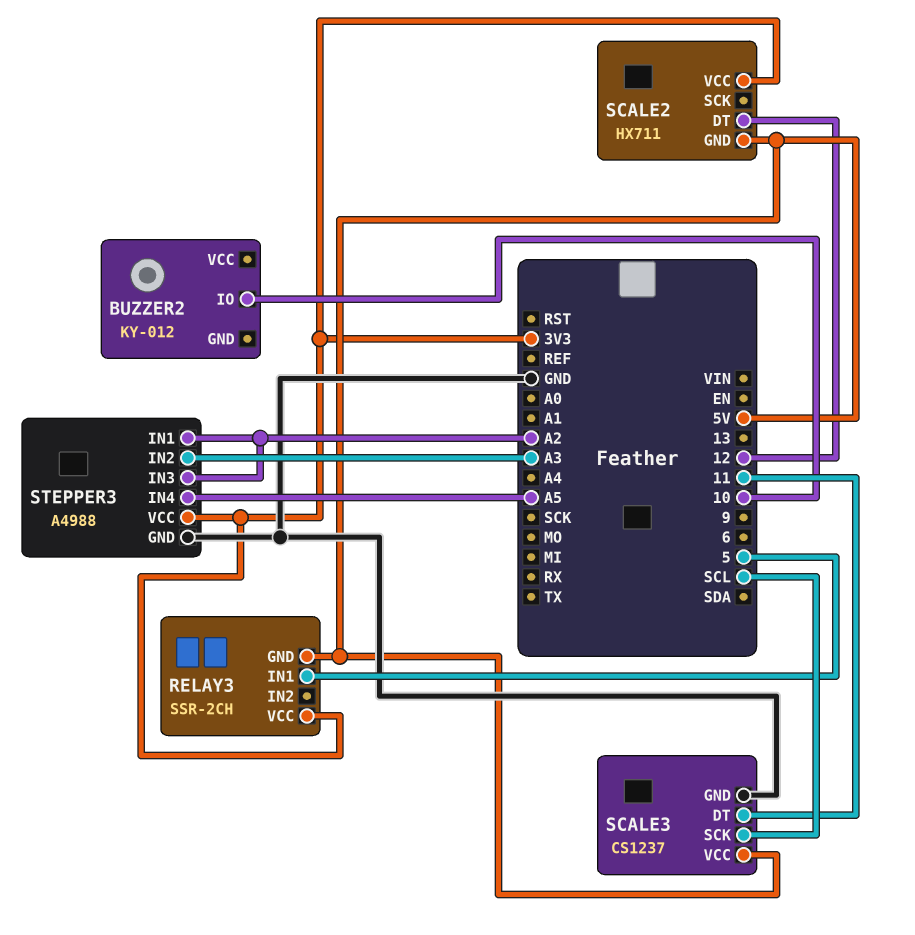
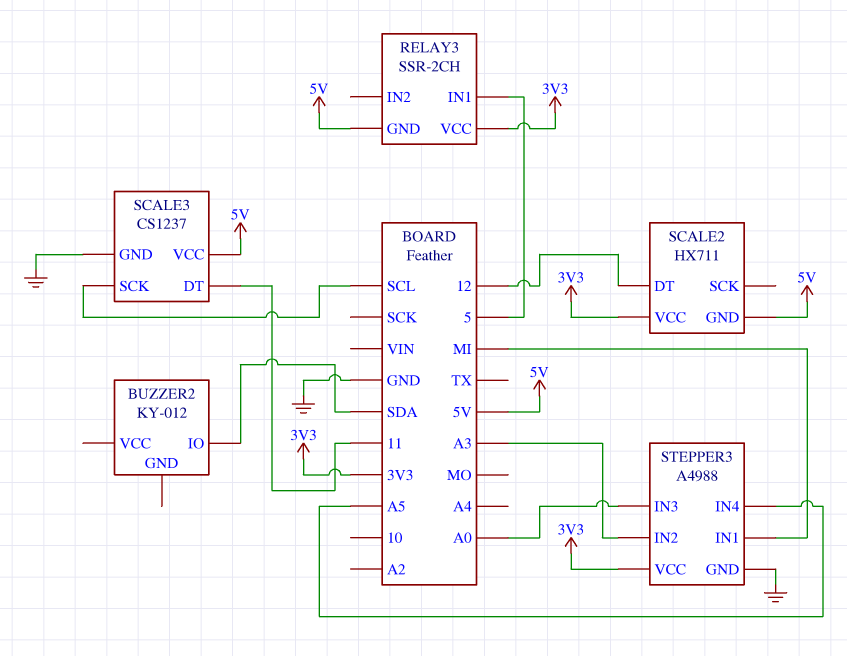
BUZZER2 pin IO: 10 -> SDA
STEPPER3 pin IN1: A2 -> MI
STEPPER3 pin IN3: A2 -> A0

